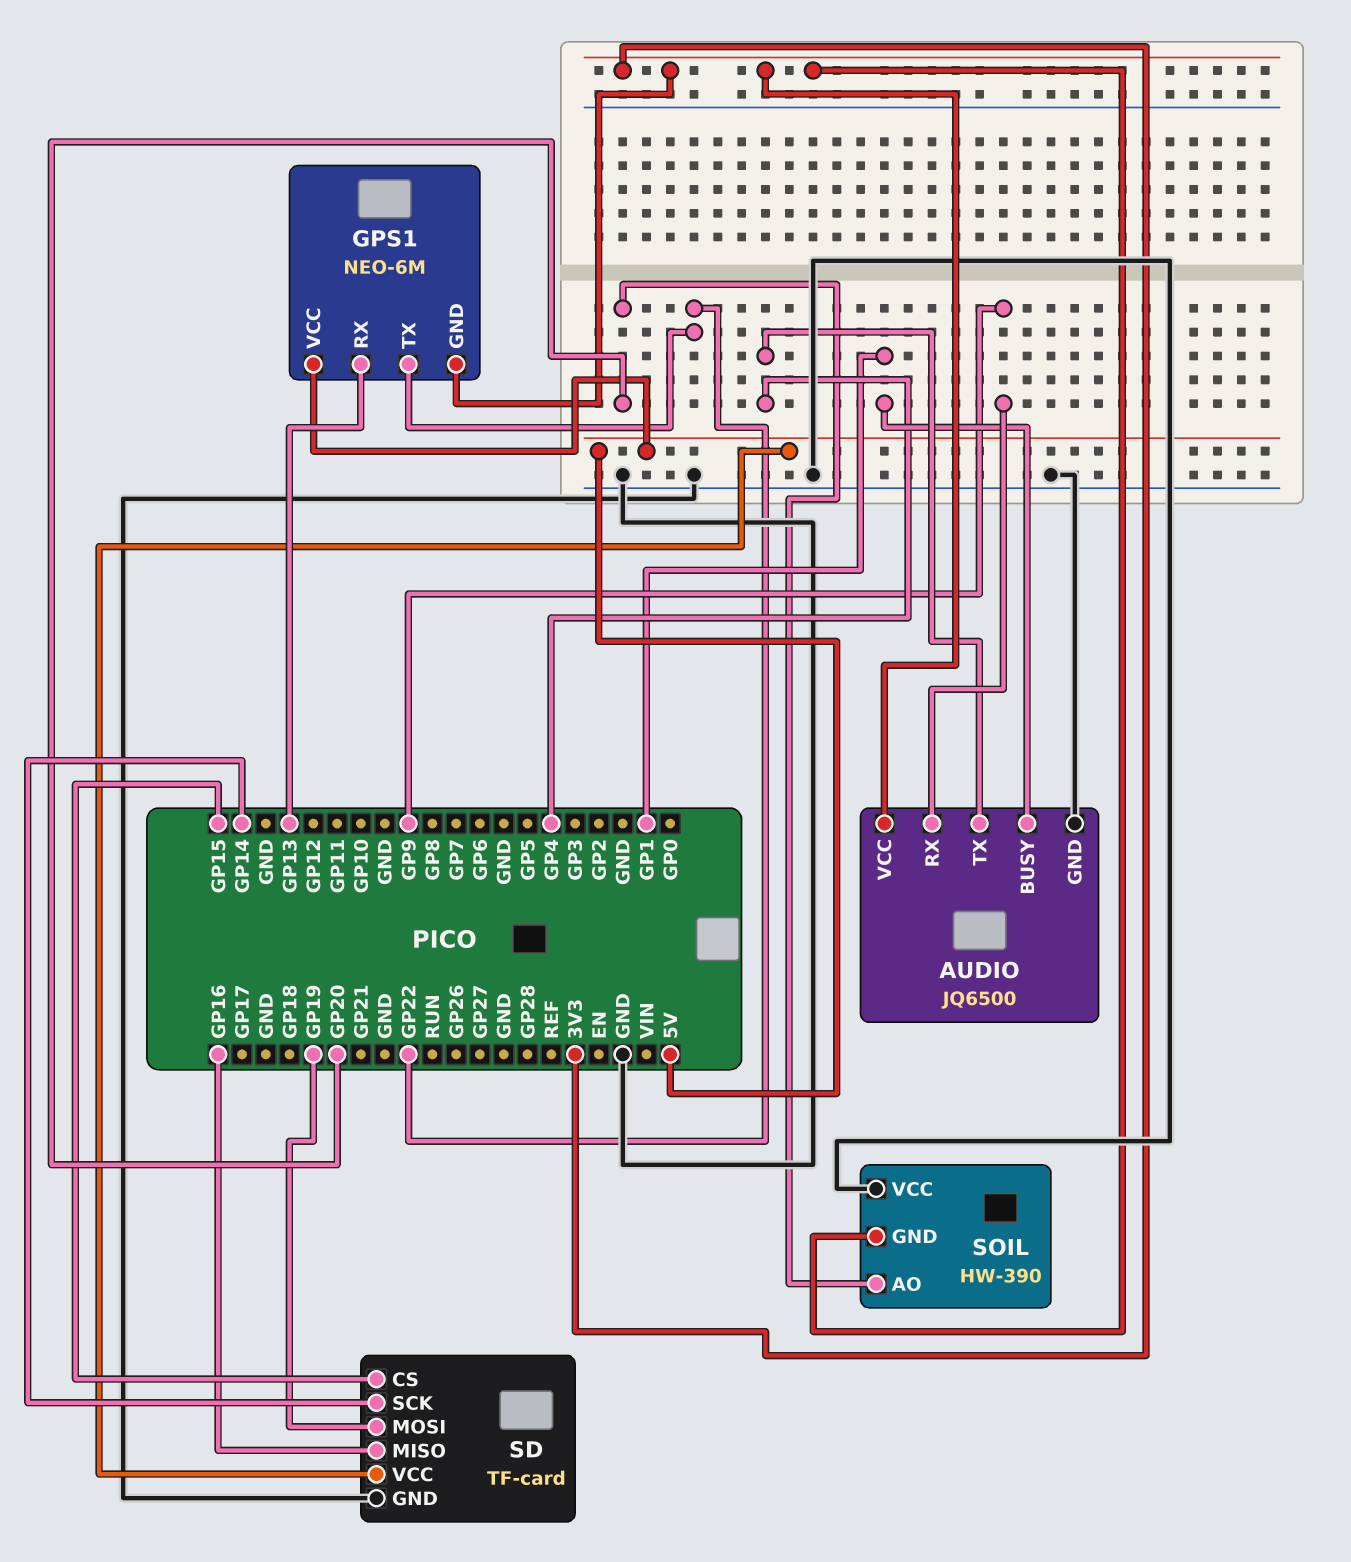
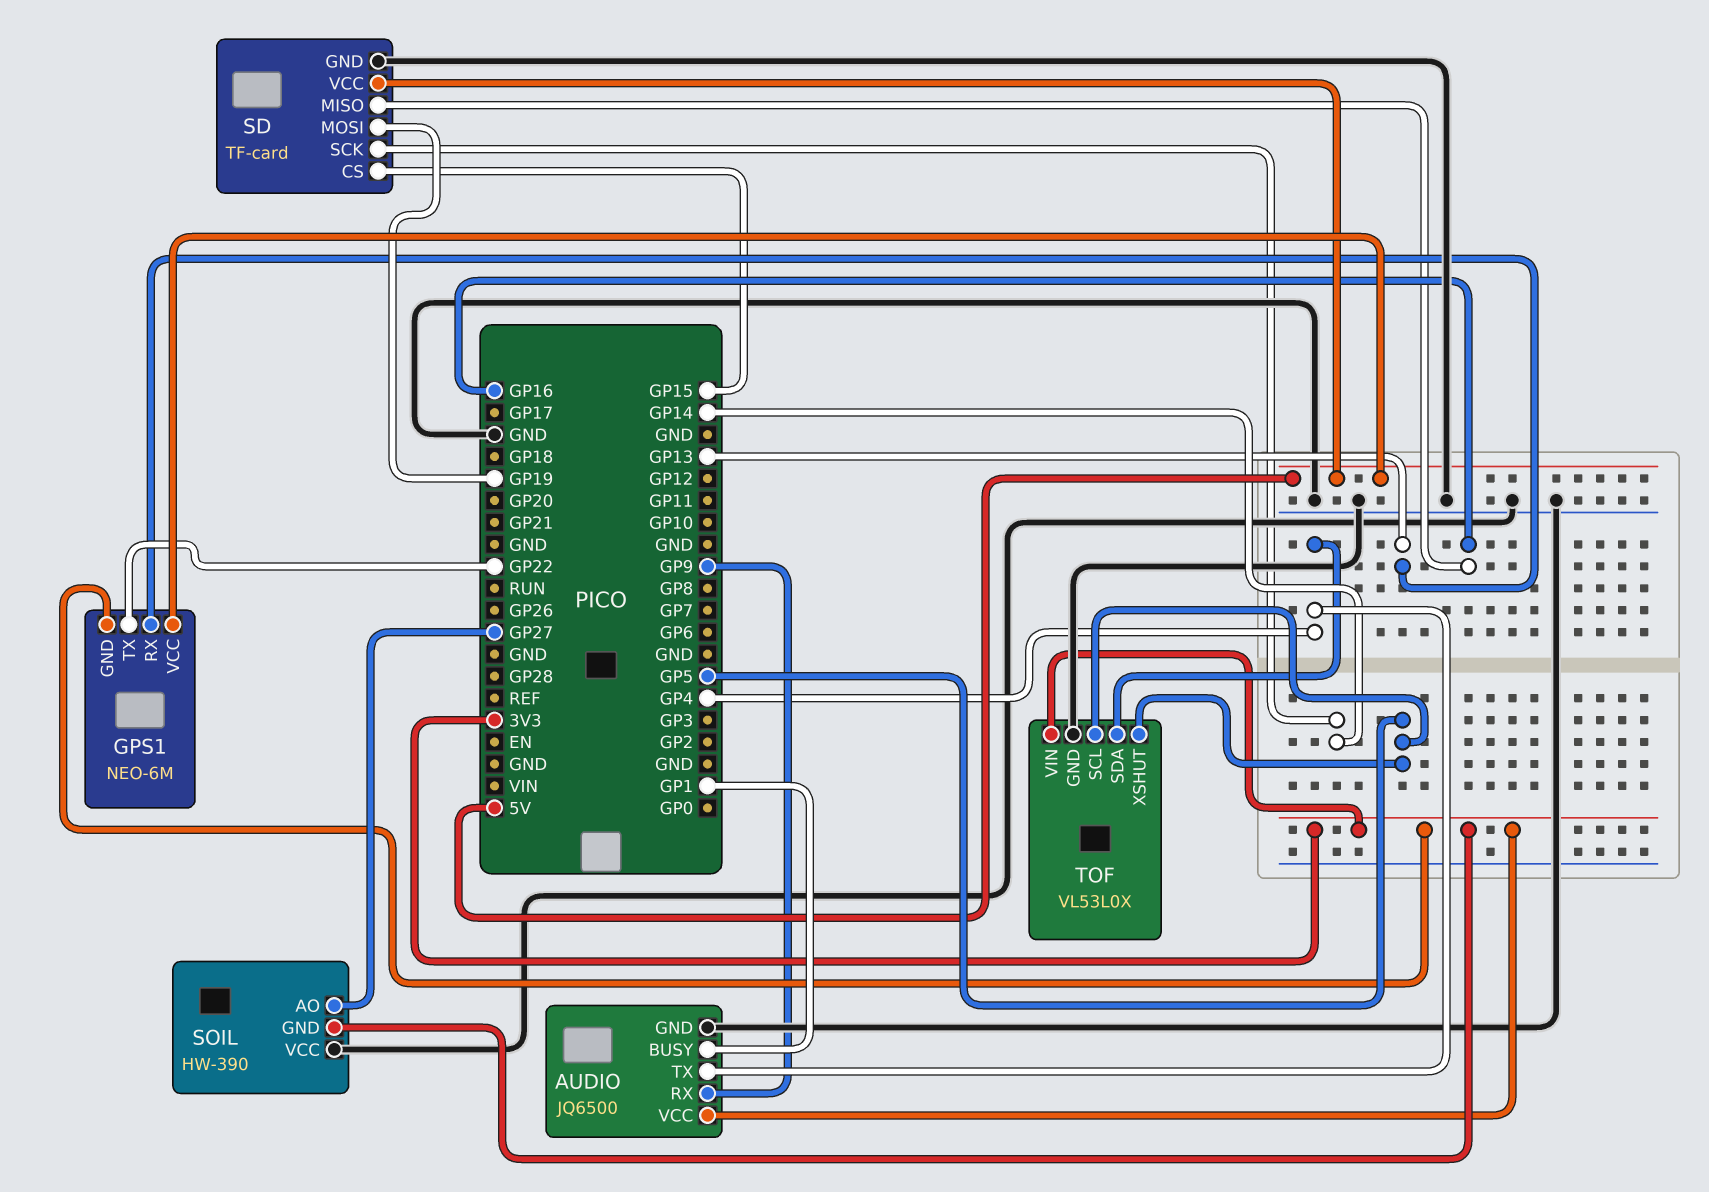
SOIL pin AO: GP20 -> GP27
TOF: none -> VL53L0X
TOF pin GND: none -> GND
TOF pin SCL: none -> GP5
TOF pin SDA: none -> GP4
TOF pin VIN: none -> 3V3
TOF pin XSHUT: none -> GP5

